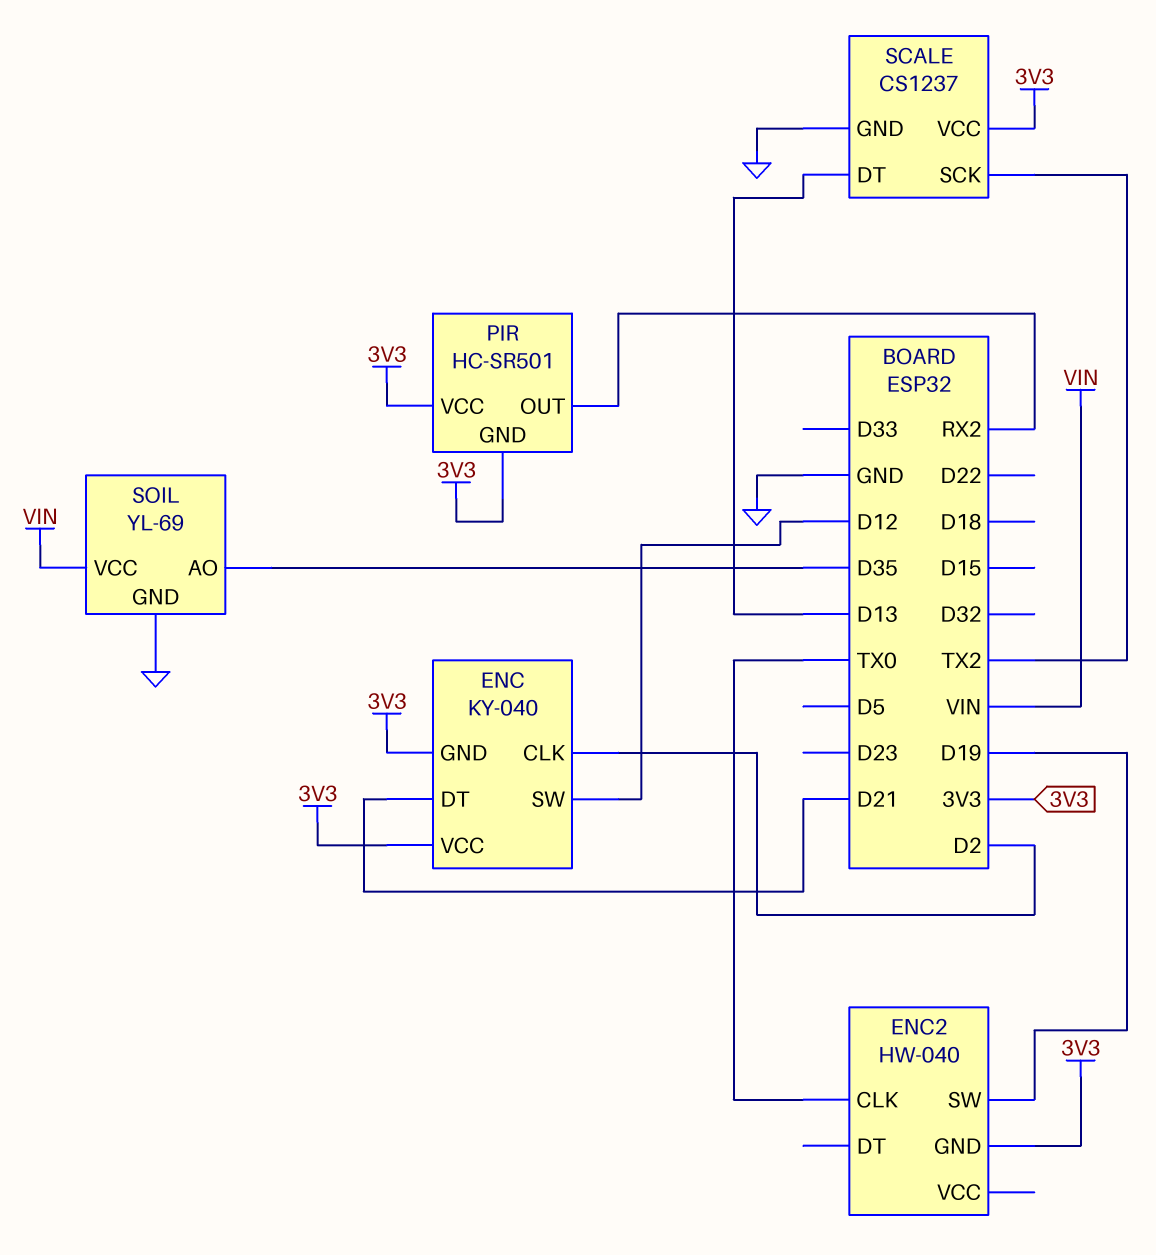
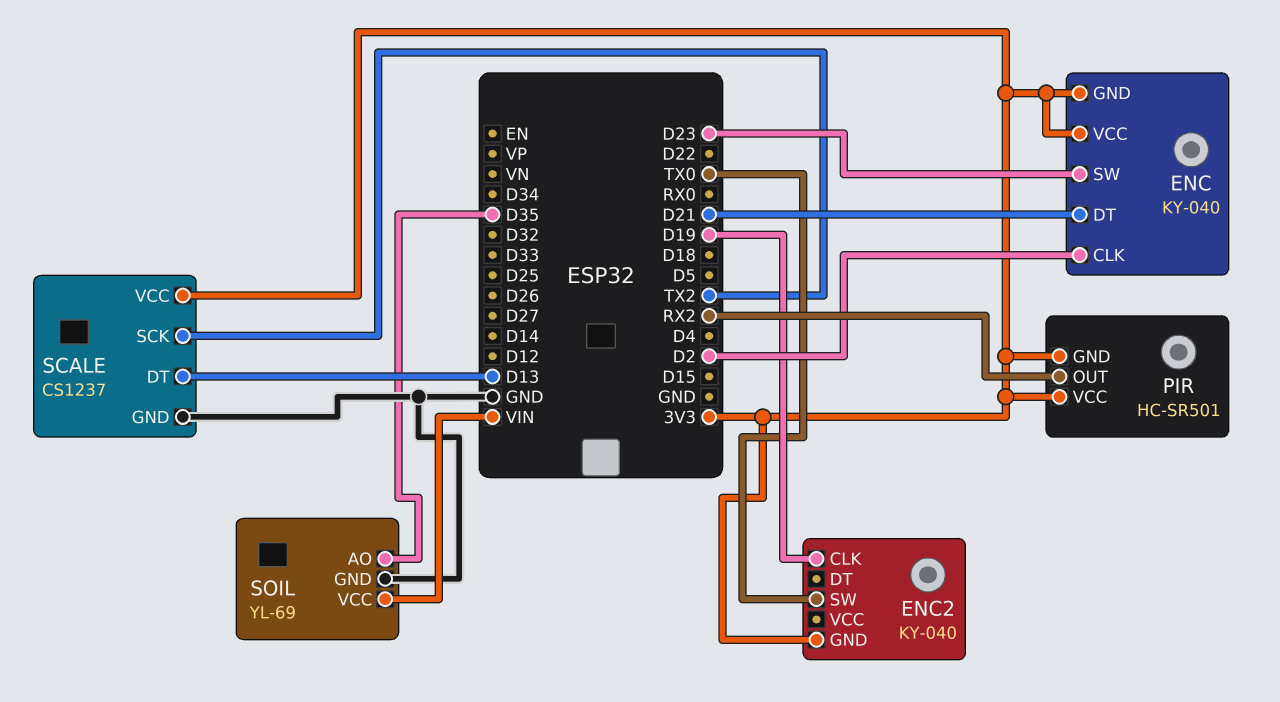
ENC pin SW: D12 -> D23
ENC2: HW-040 -> KY-040
ENC2 pin CLK: TX0 -> D19
ENC2 pin SW: D19 -> TX0

